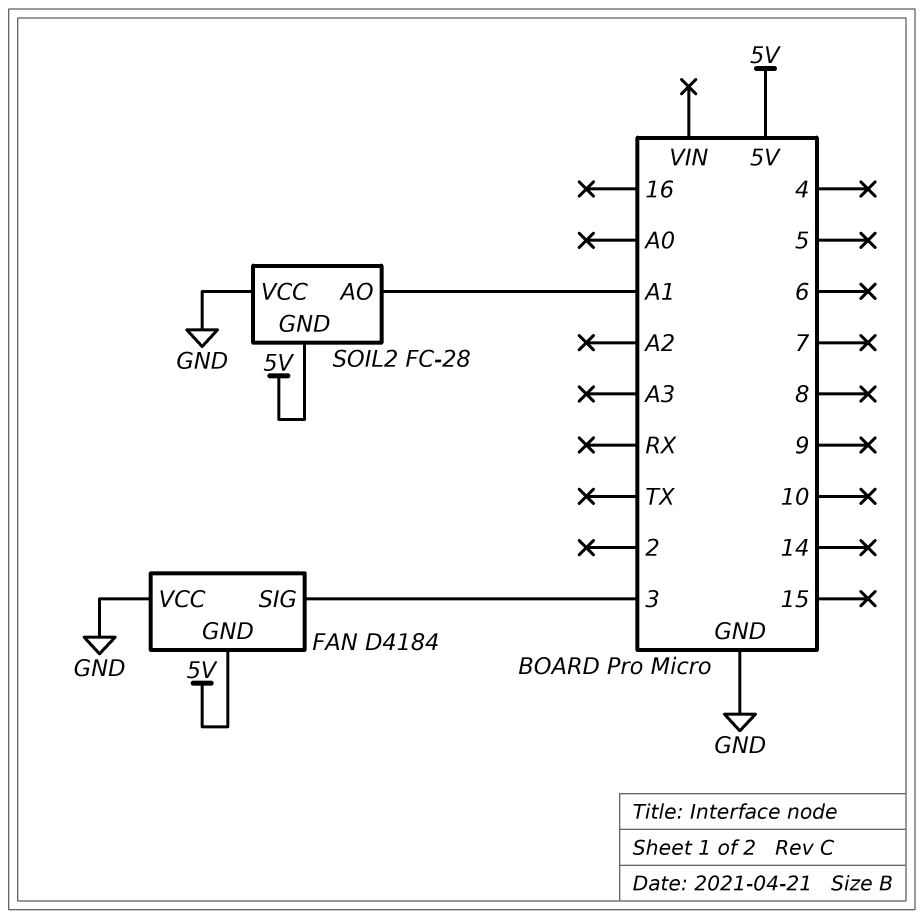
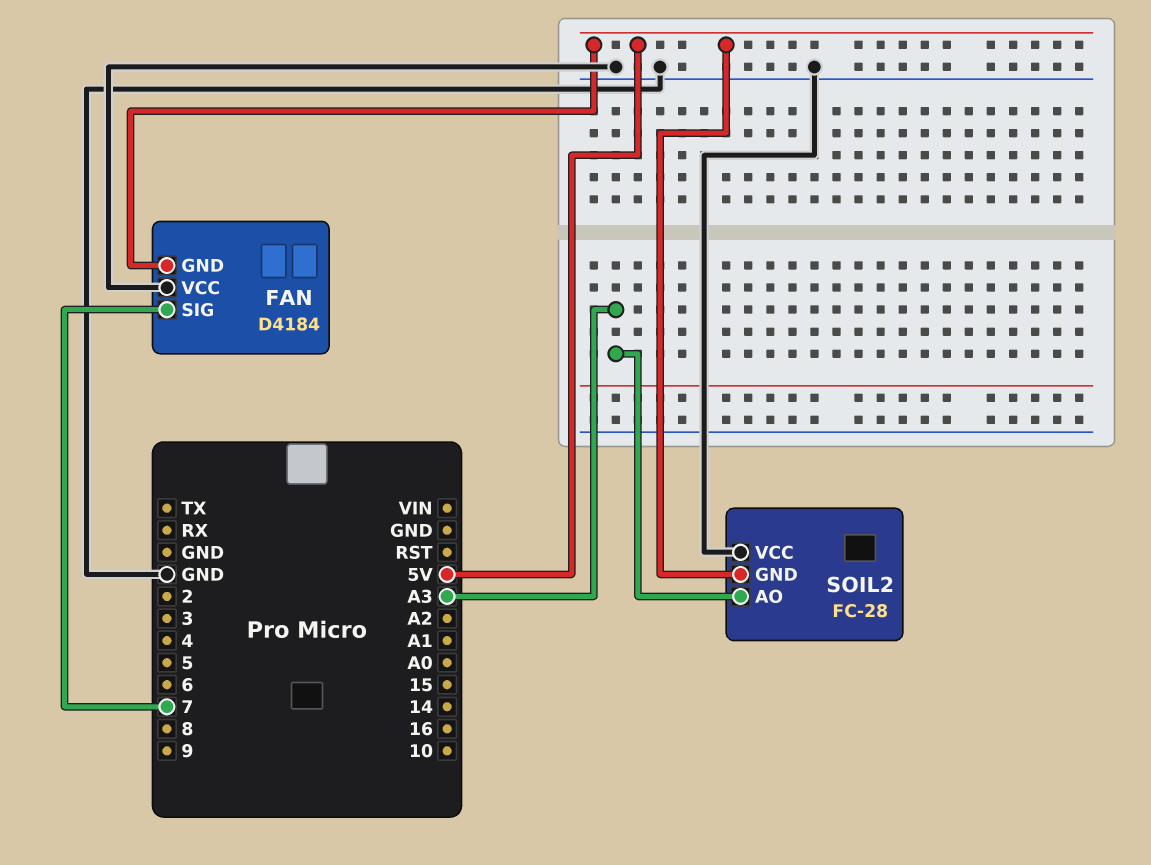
FAN pin SIG: 3 -> 7
SOIL2 pin AO: A1 -> A3

